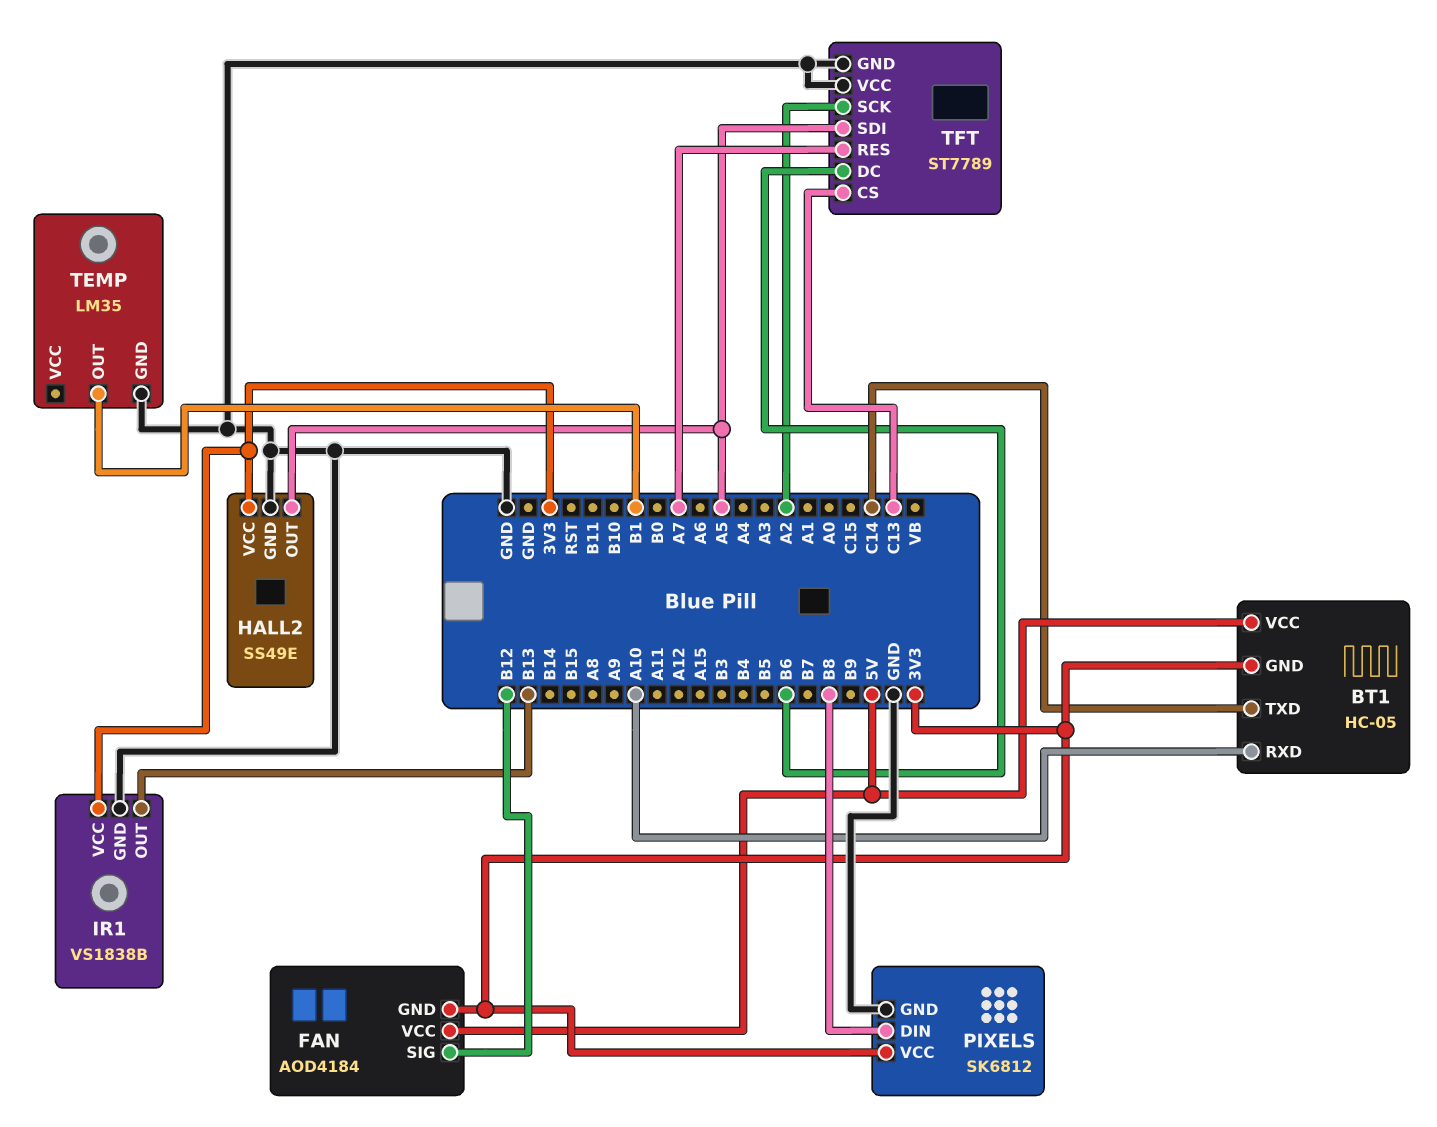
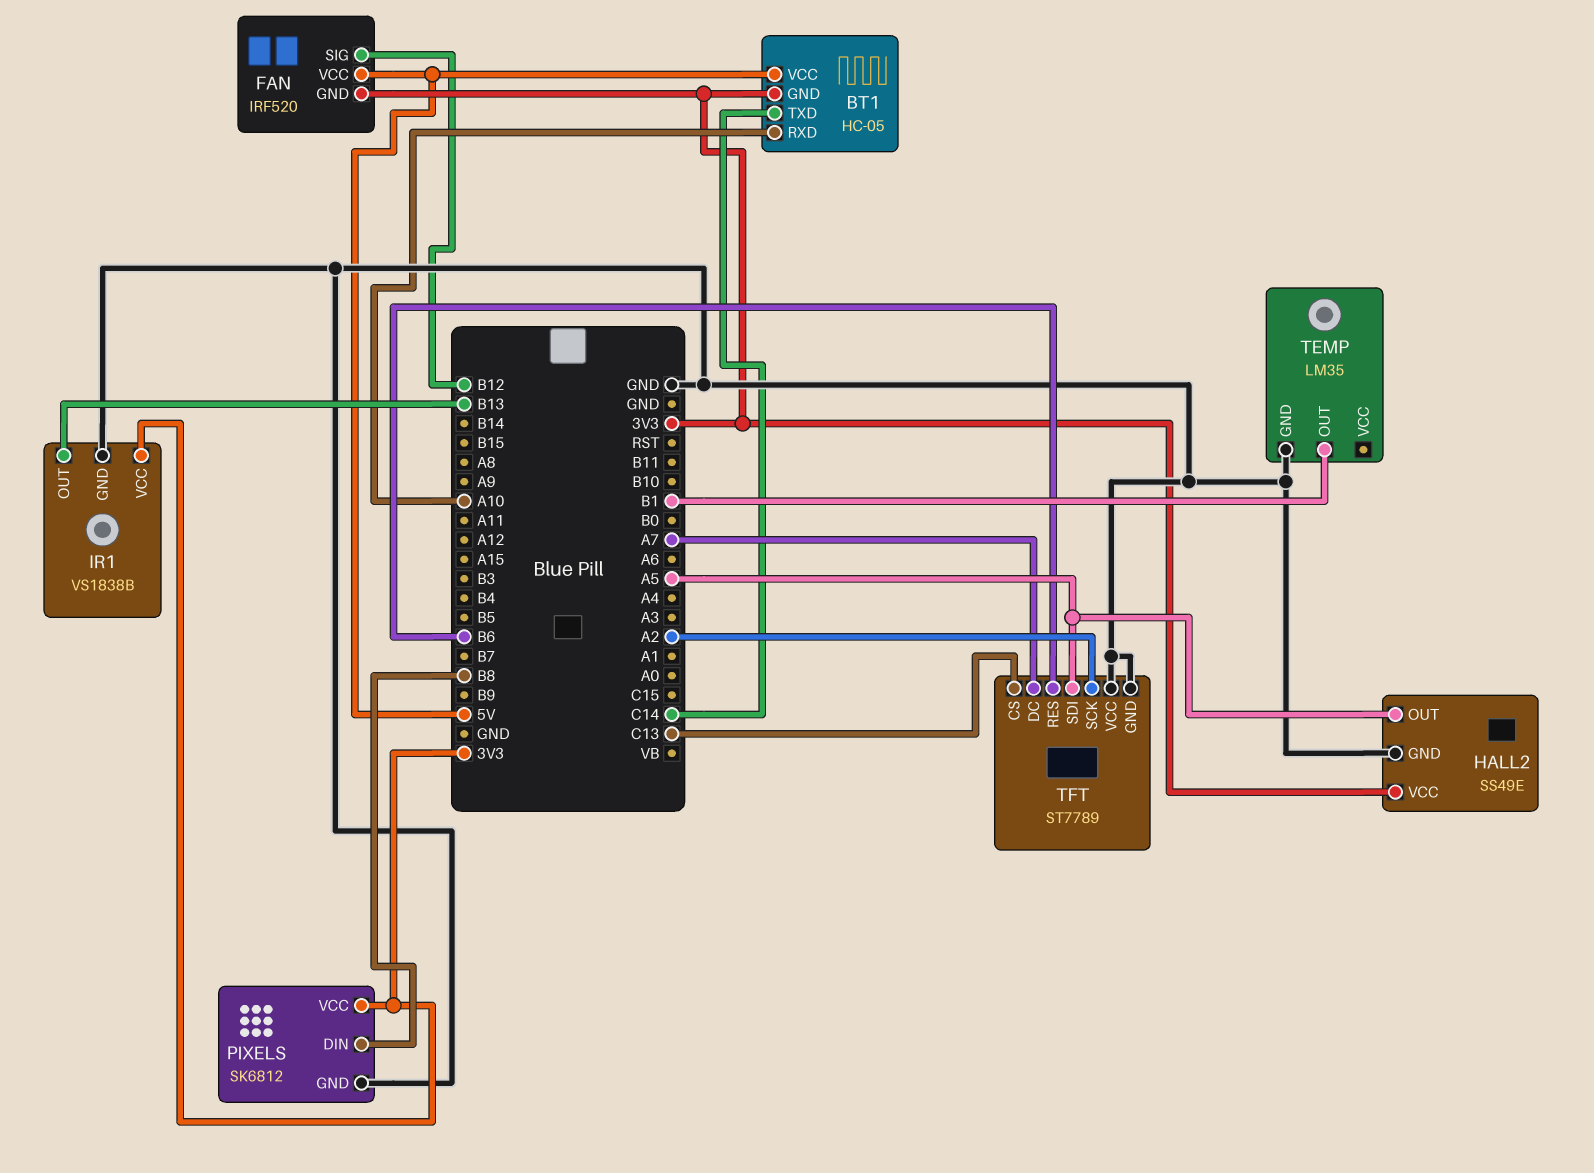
FAN: AOD4184 -> IRF520
TFT pin DC: B6 -> A7
TFT pin RES: A7 -> B6

